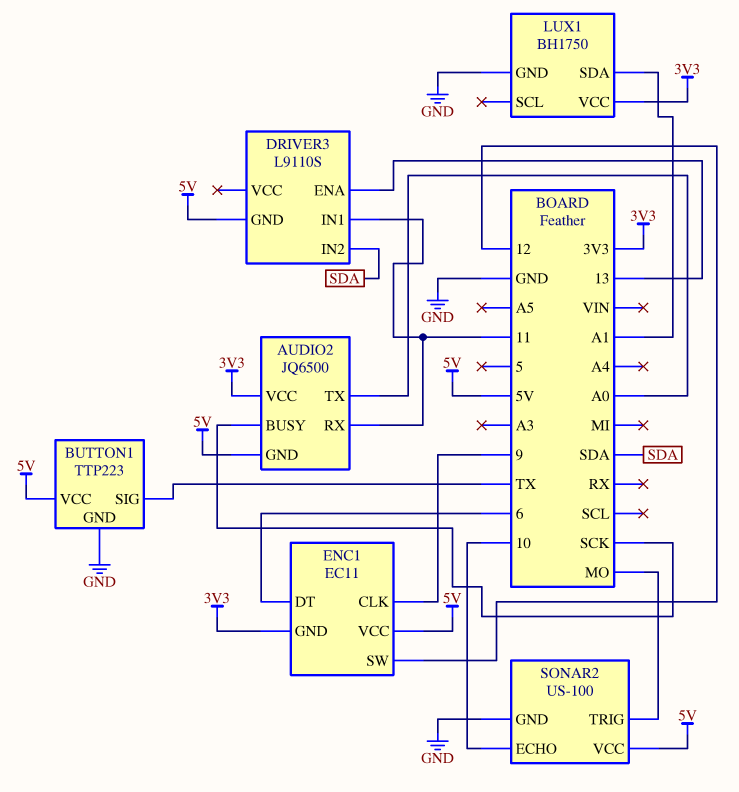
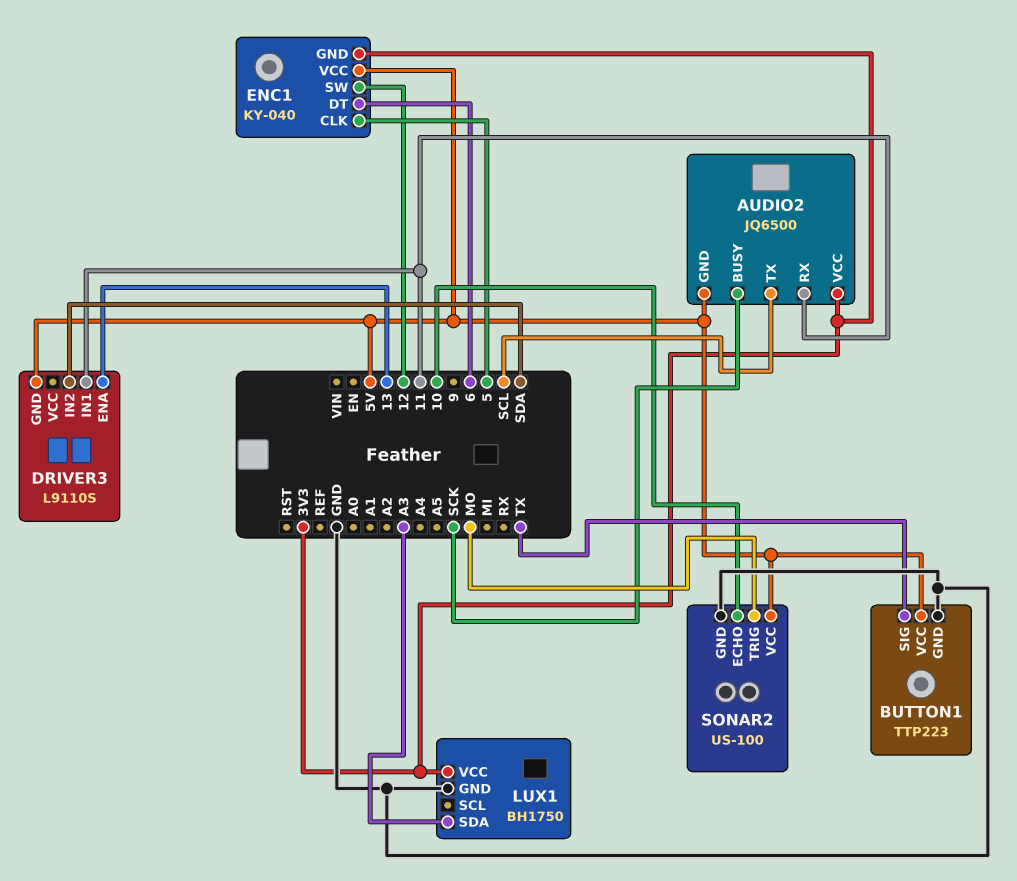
AUDIO2 pin TX: A0 -> SCL
ENC1: EC11 -> KY-040
ENC1 pin CLK: 9 -> 5
LUX1 pin SDA: A1 -> A3

